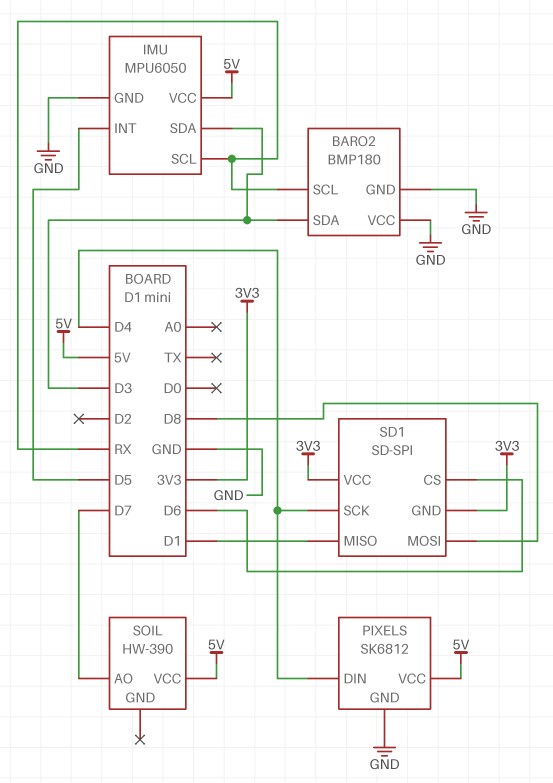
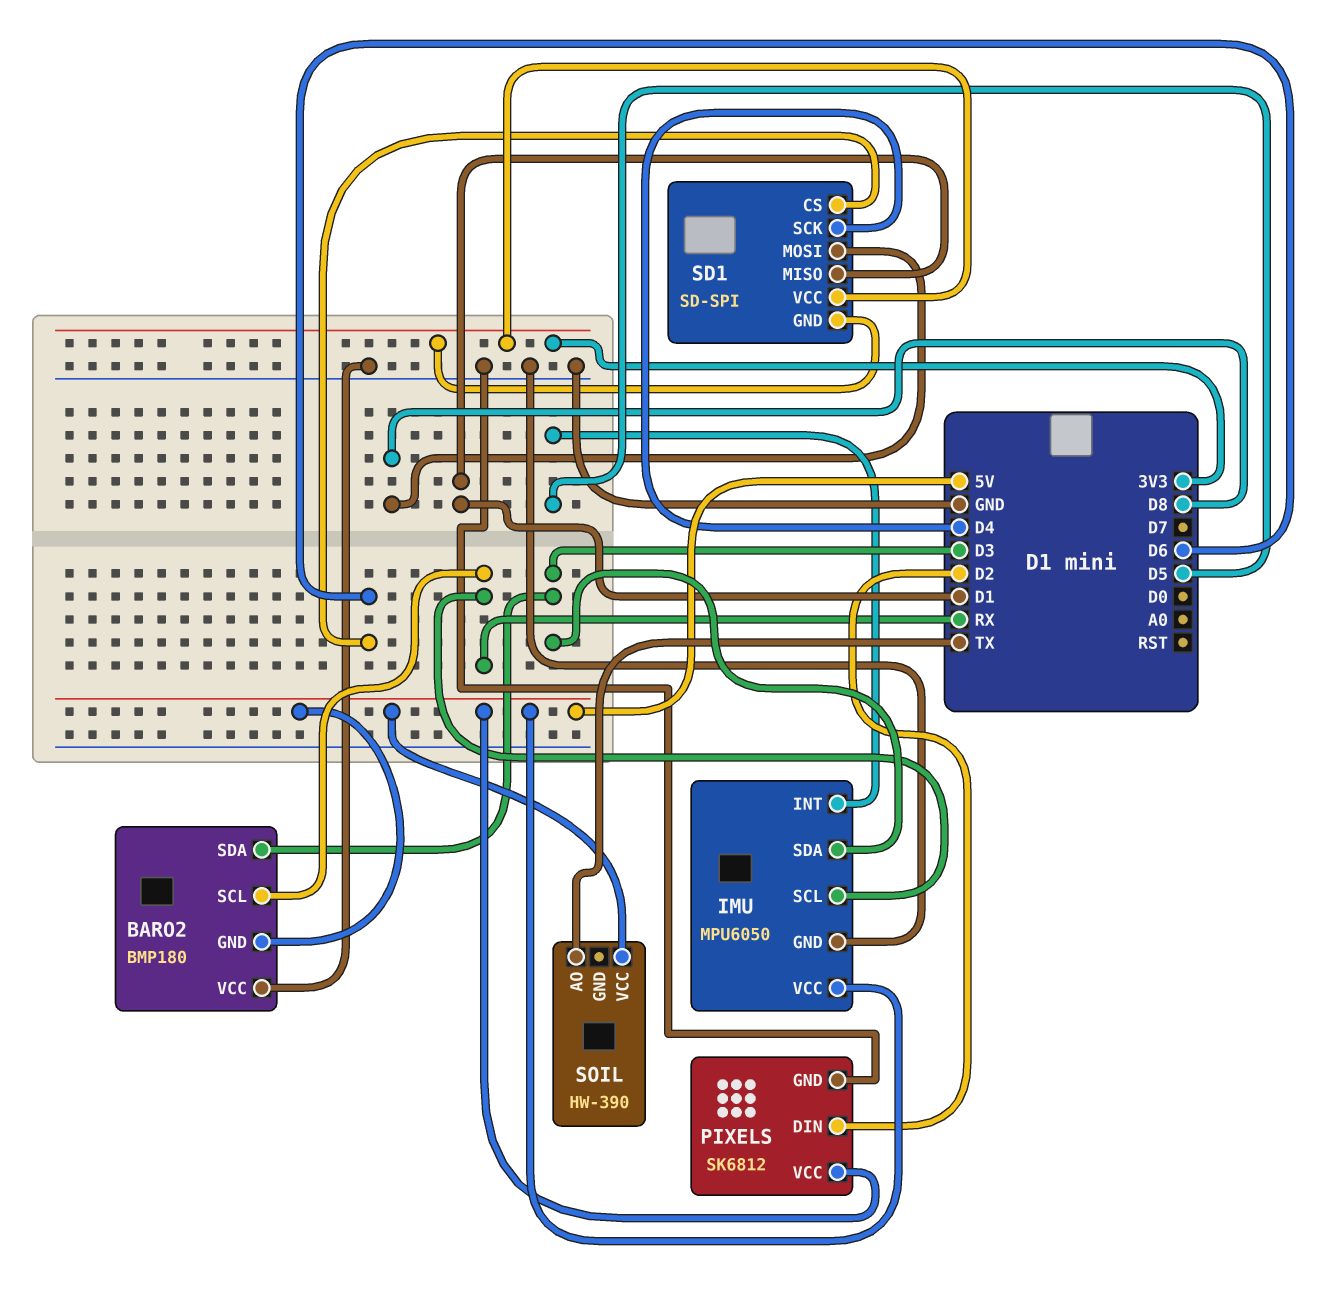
BARO2 pin GND: GND -> 5V
PIXELS pin DIN: D4 -> D2
SOIL pin AO: D7 -> TX

